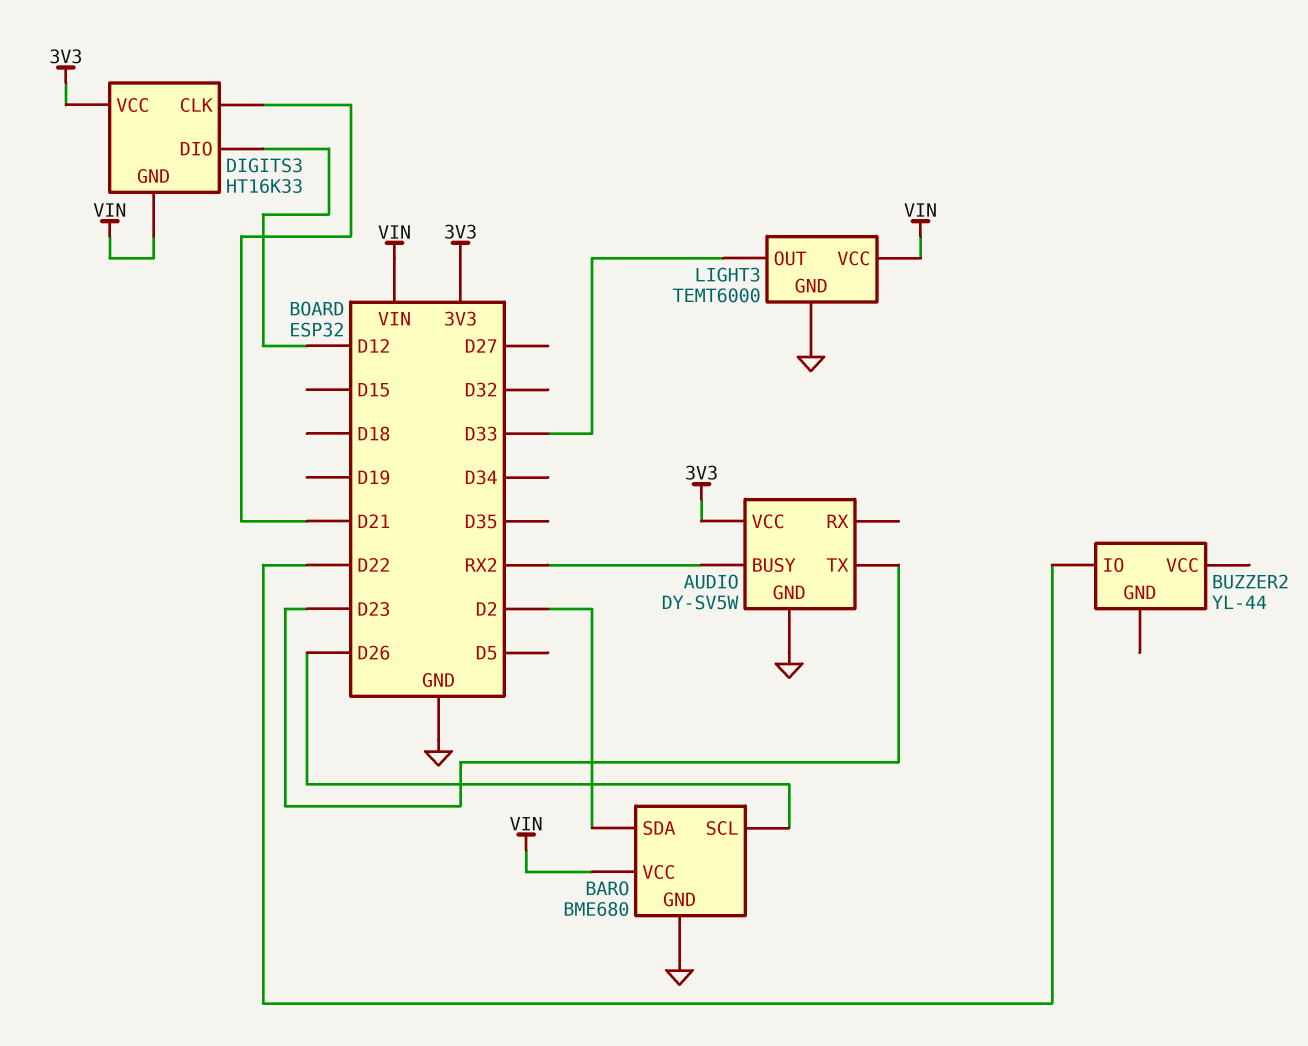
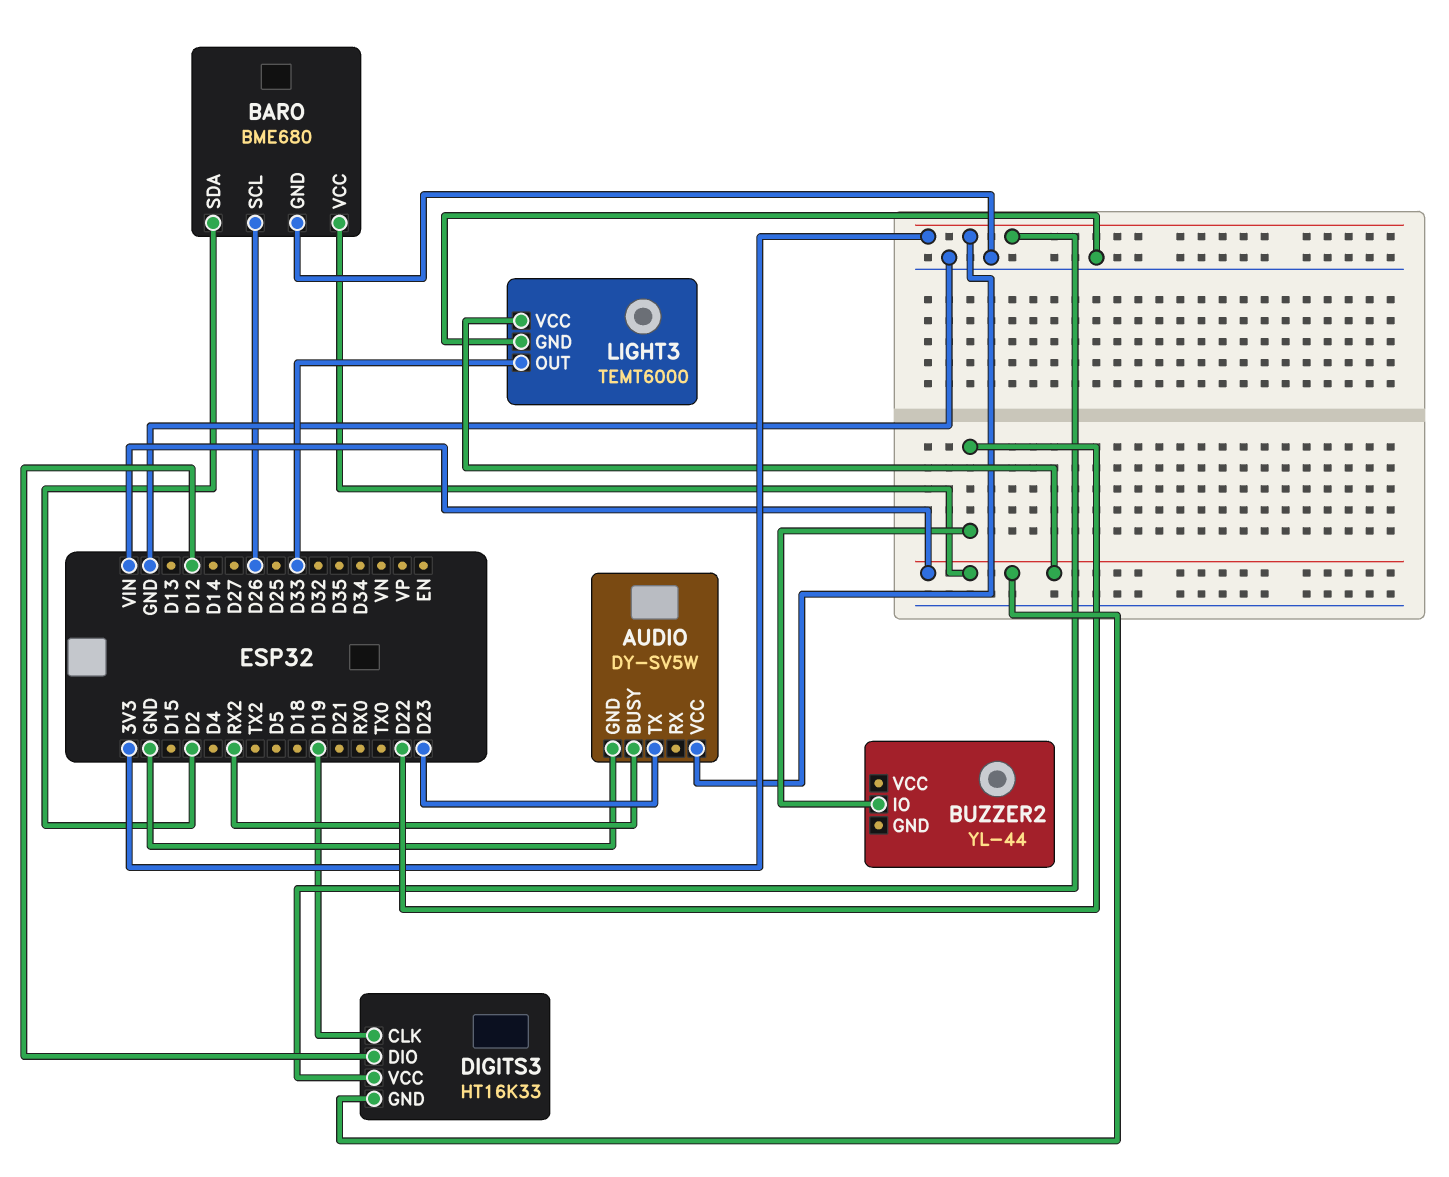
DIGITS3 pin CLK: D21 -> D19

